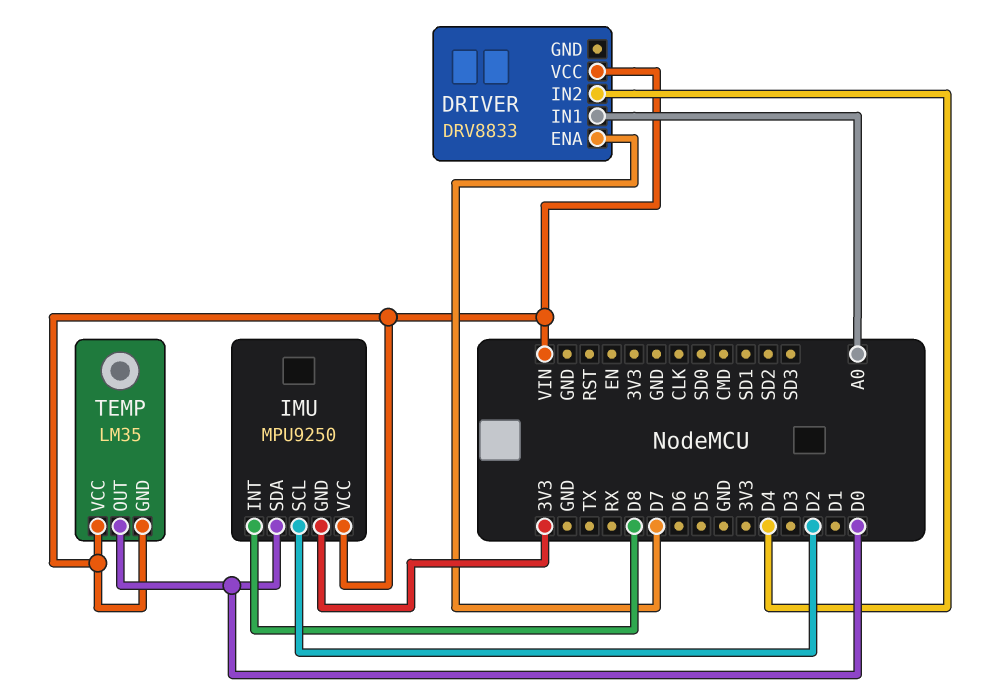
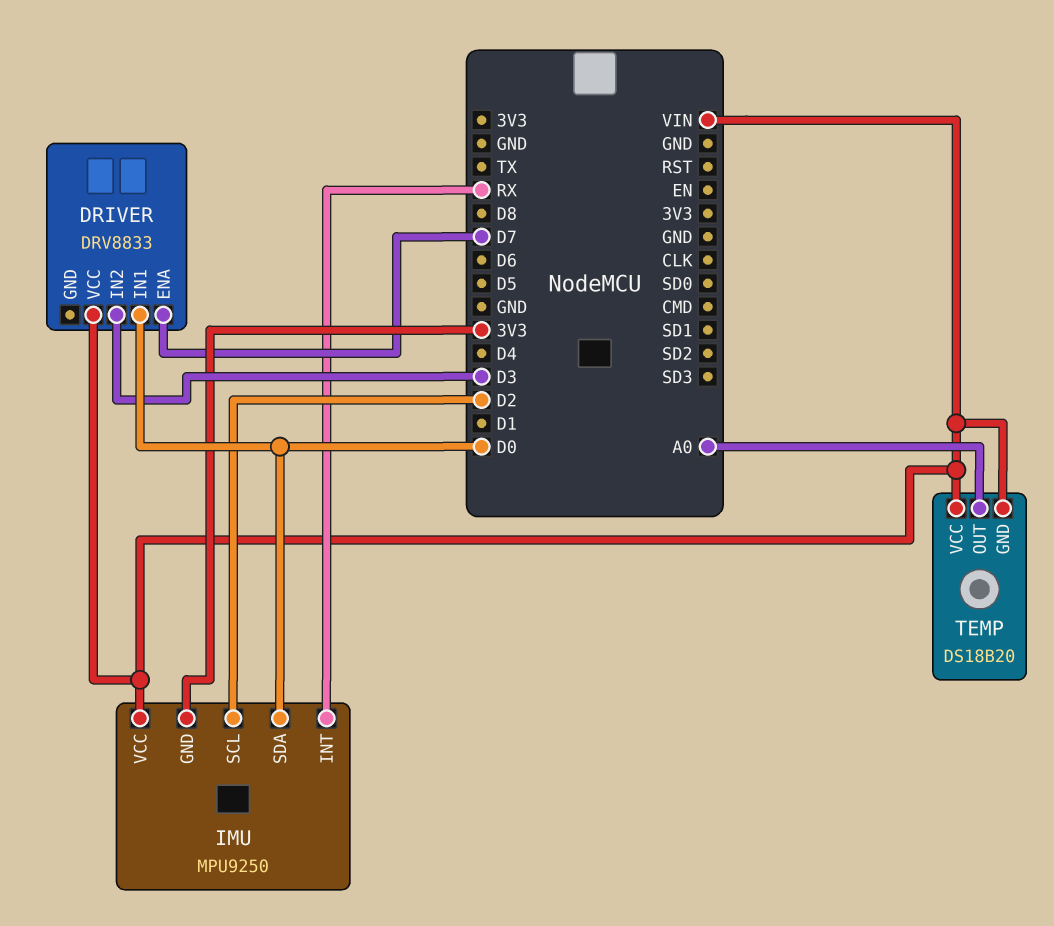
DRIVER pin IN1: A0 -> D0
DRIVER pin IN2: D4 -> D3
IMU pin INT: D8 -> RX
TEMP: LM35 -> DS18B20
TEMP pin OUT: D0 -> A0

